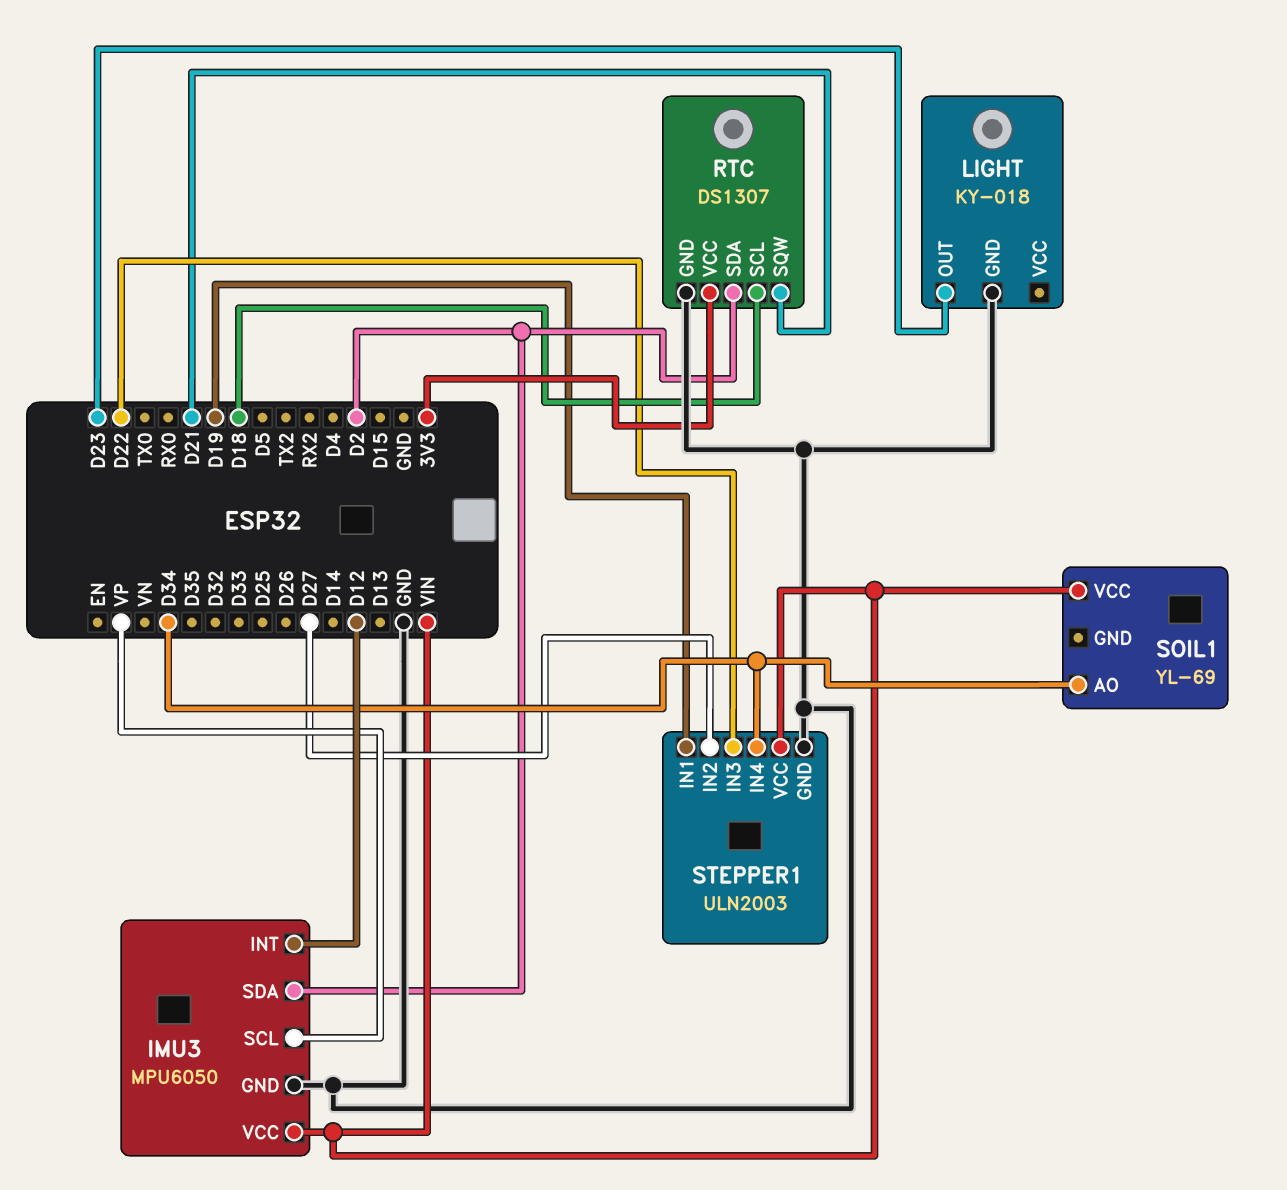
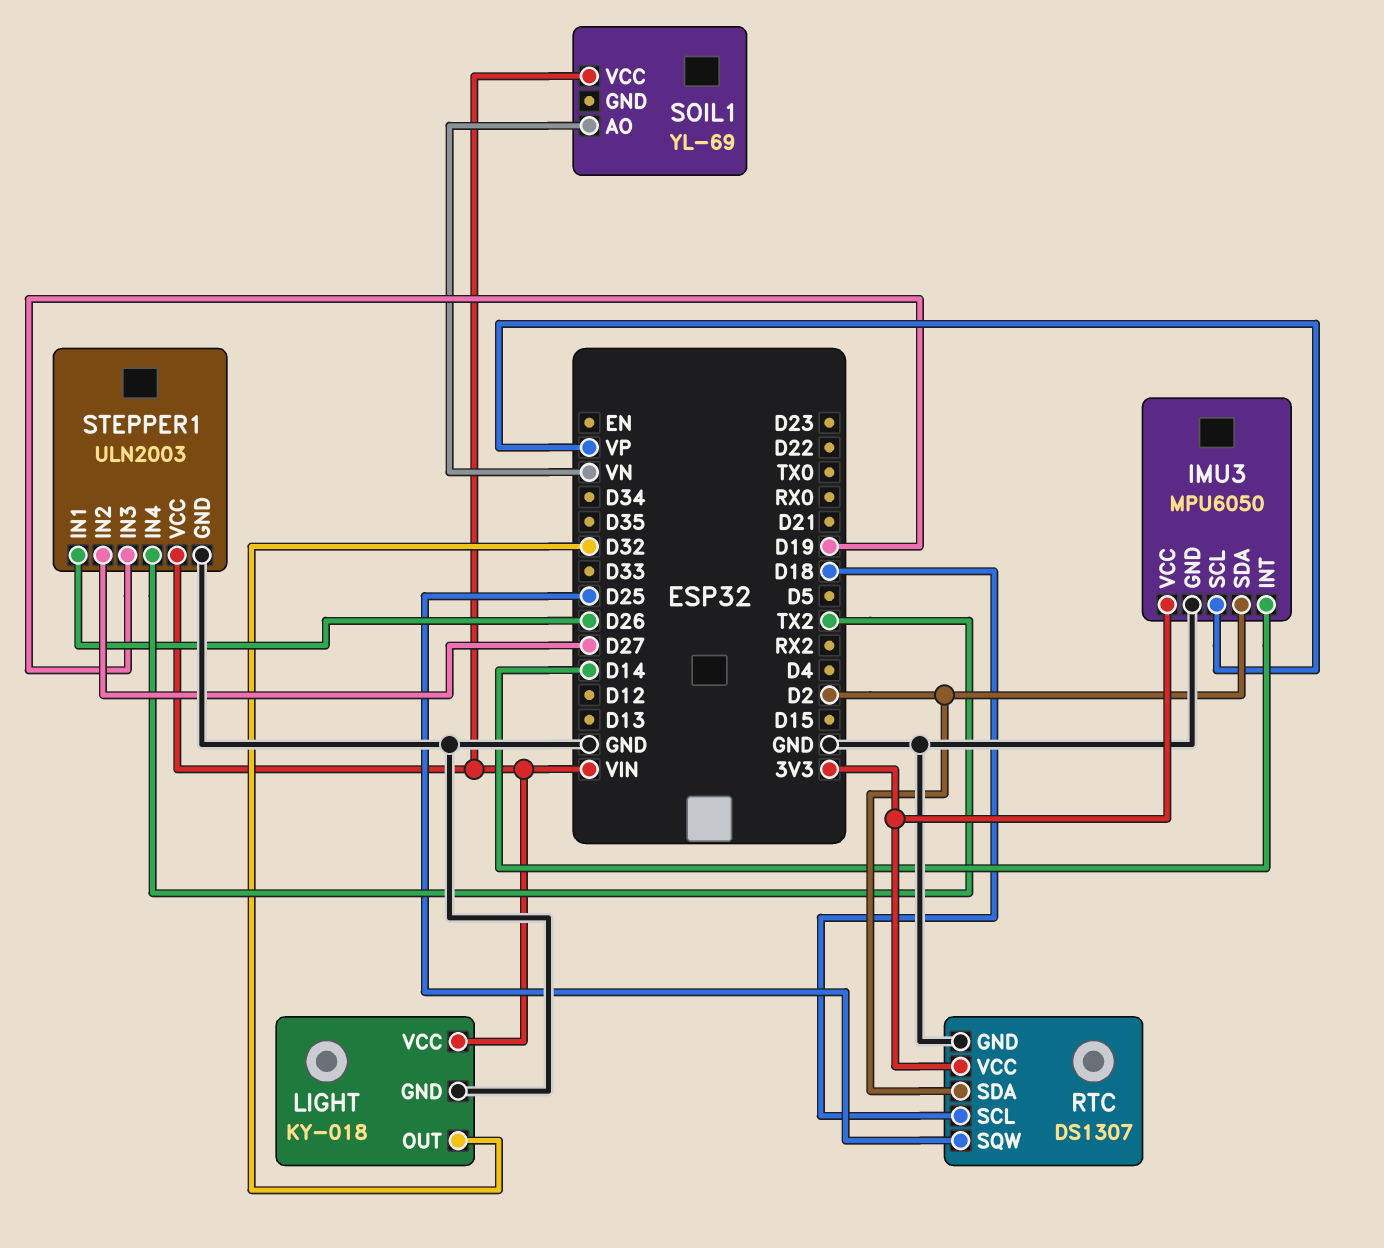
IMU3 pin INT: D12 -> D14
IMU3 pin VCC: VIN -> 3V3
LIGHT pin OUT: D23 -> D32
LIGHT pin VCC: none -> VIN
RTC pin SQW: D21 -> D25
SOIL1 pin AO: D34 -> VN
STEPPER1 pin IN1: D19 -> D26
STEPPER1 pin IN3: D22 -> D19
STEPPER1 pin IN4: D34 -> TX2

